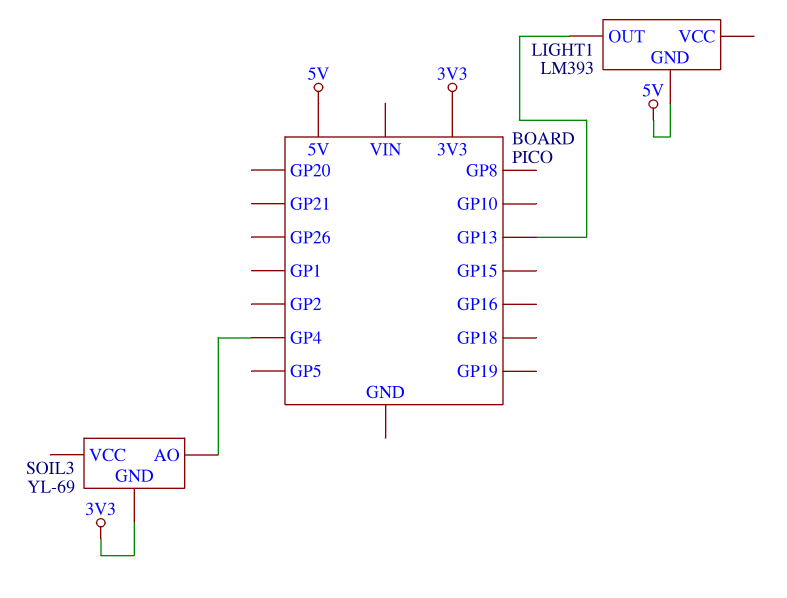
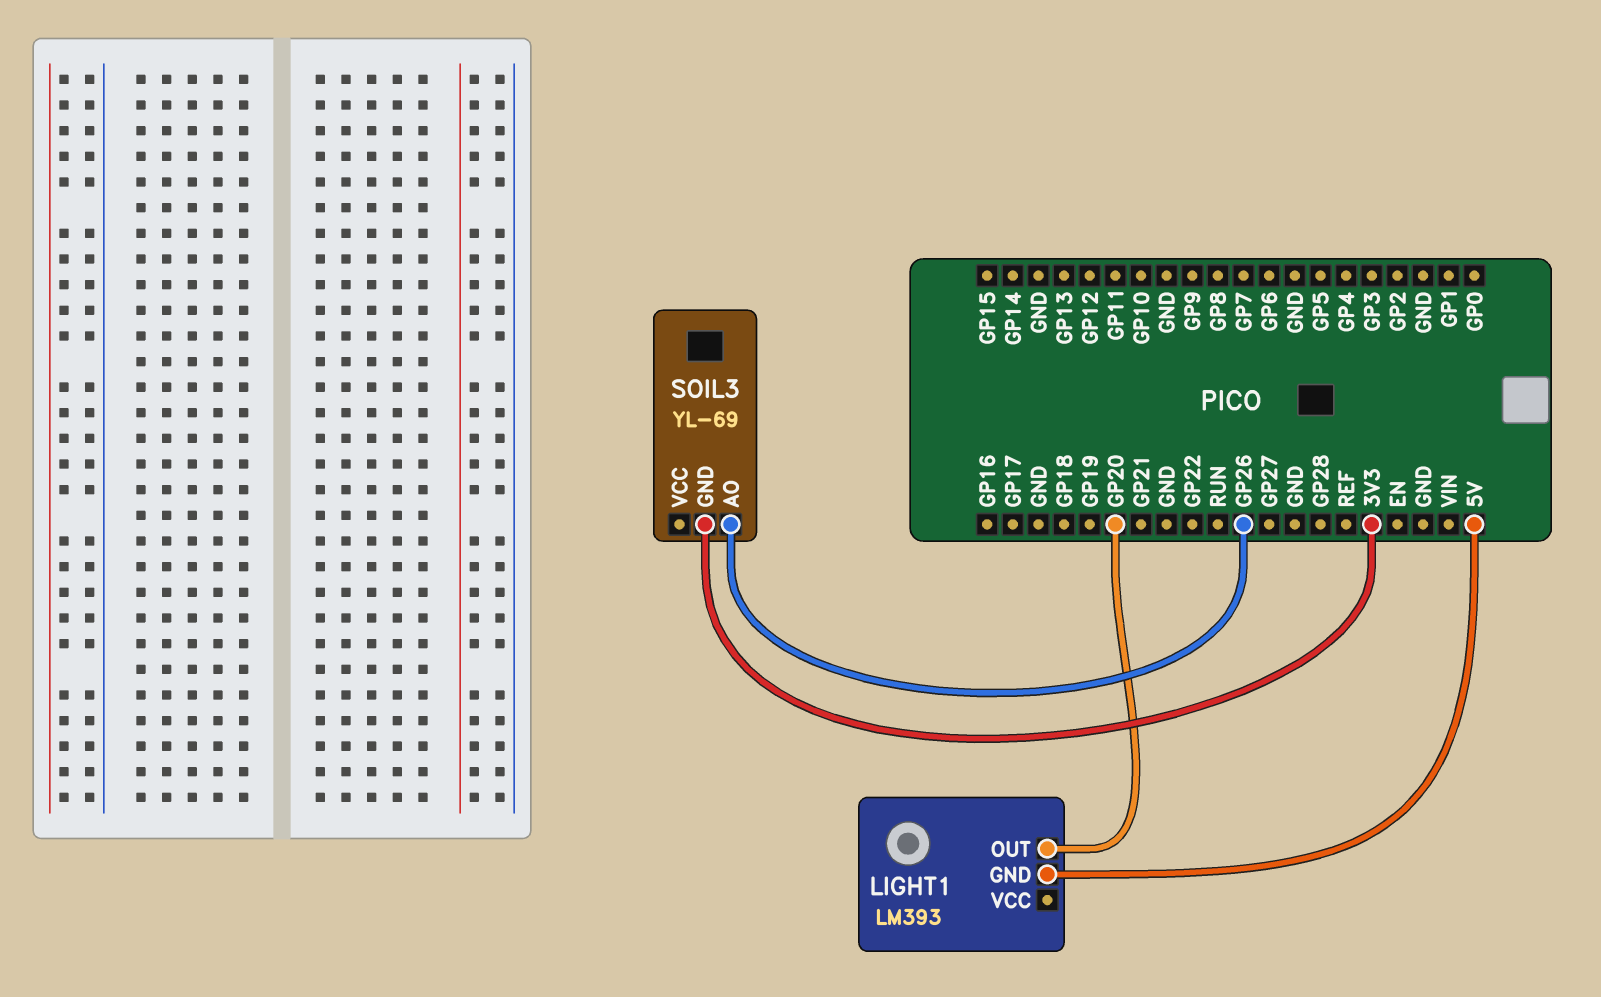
LIGHT1 pin OUT: GP13 -> GP20
SOIL3 pin AO: GP4 -> GP26

